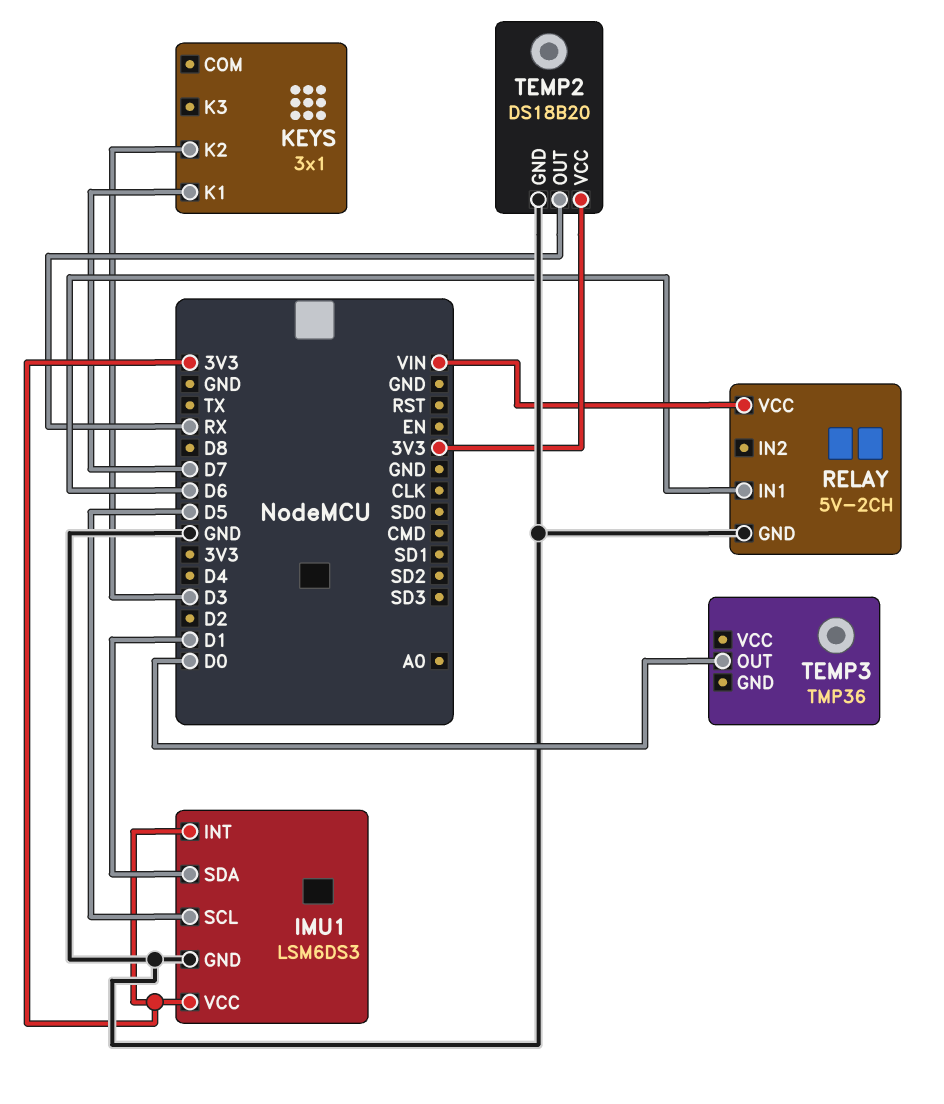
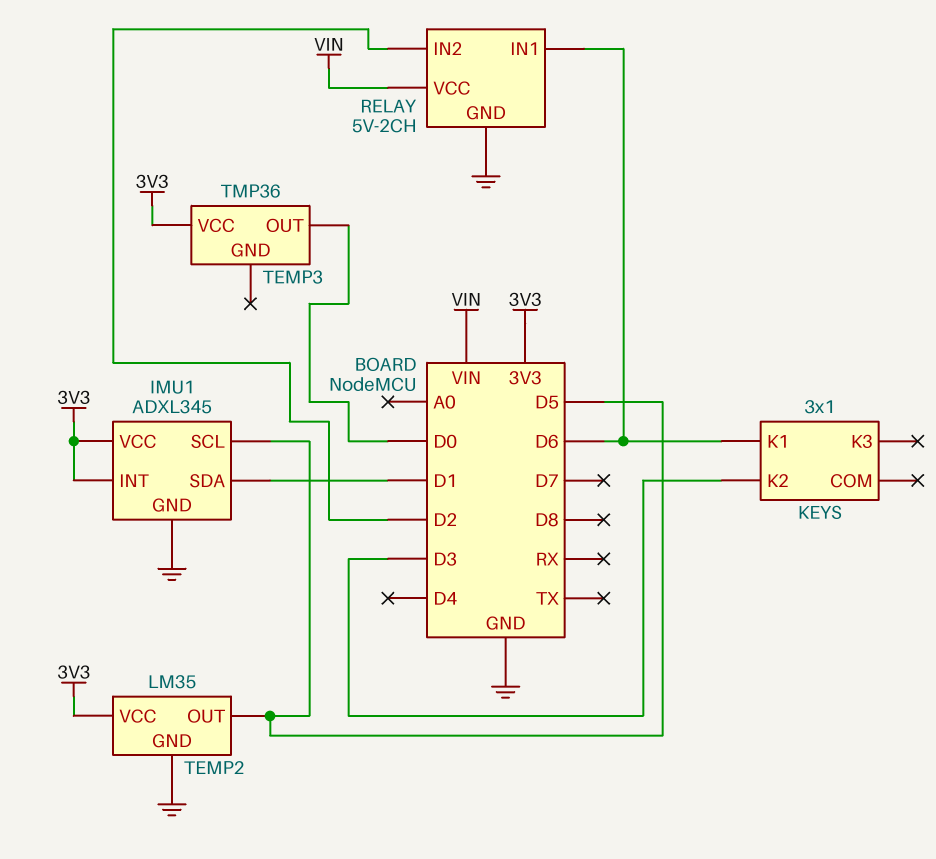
IMU1: LSM6DS3 -> ADXL345
KEYS pin K1: D7 -> D6
RELAY pin IN2: none -> D2
TEMP2: DS18B20 -> LM35
TEMP2 pin OUT: RX -> D5
TEMP3 pin VCC: none -> 3V3

